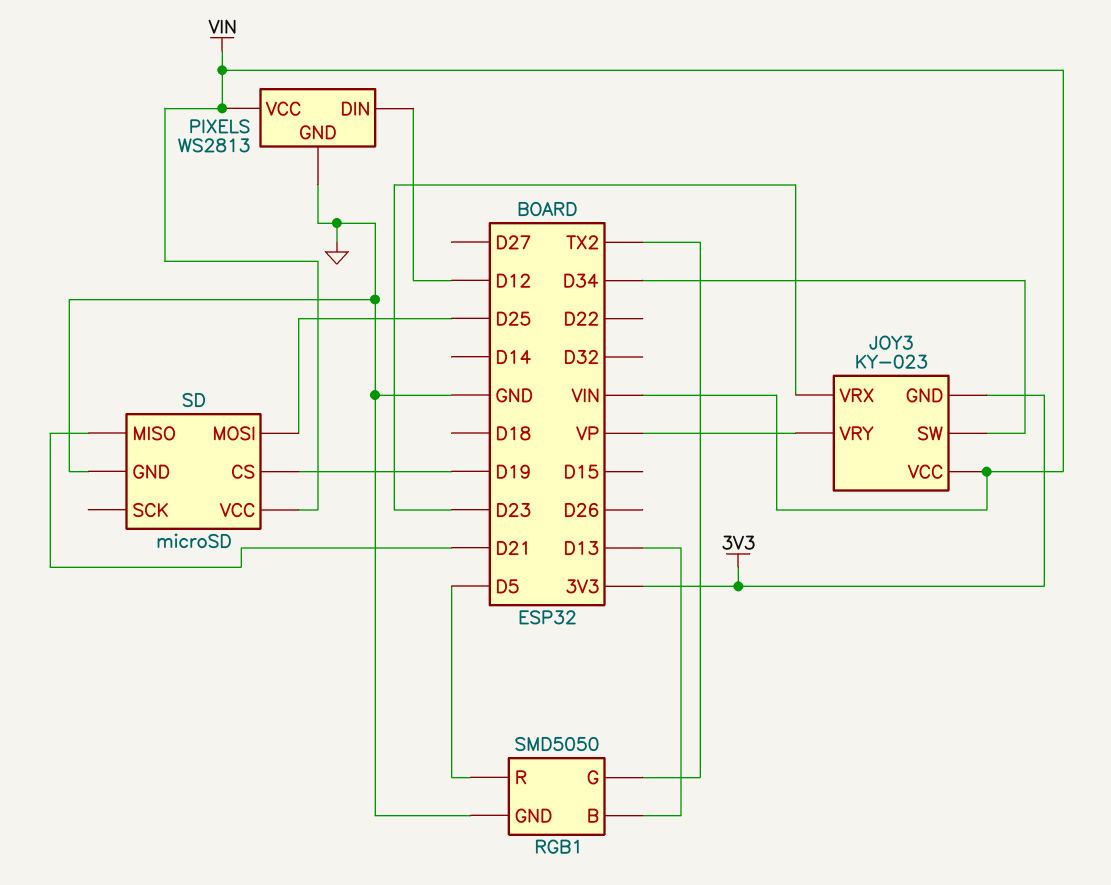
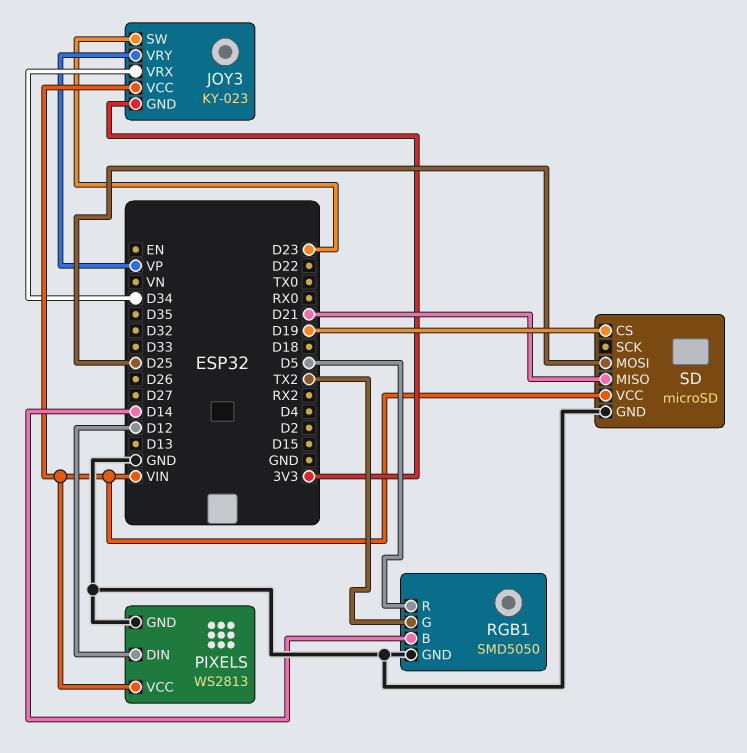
JOY3 pin SW: D34 -> D23
JOY3 pin VRX: D23 -> D34
RGB1 pin B: D13 -> D14

